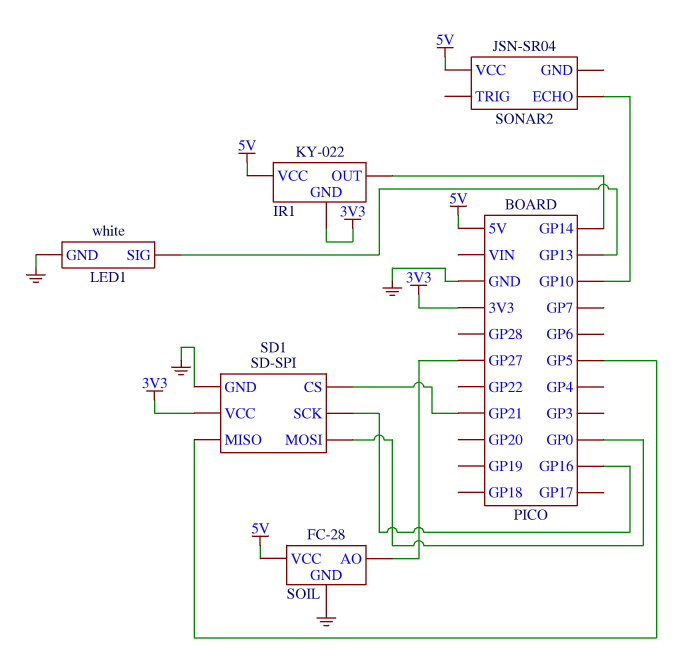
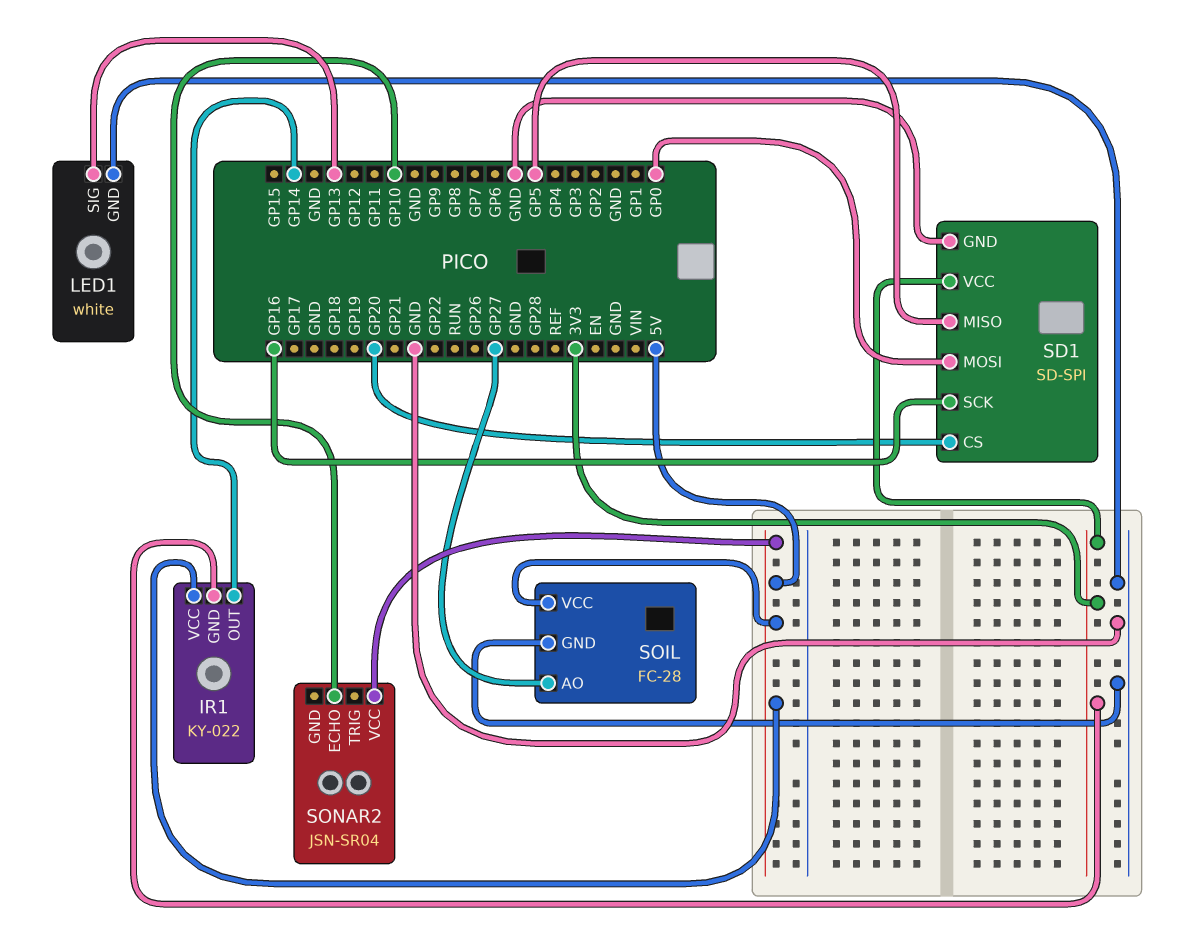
SD1 pin CS: GP21 -> GP20

